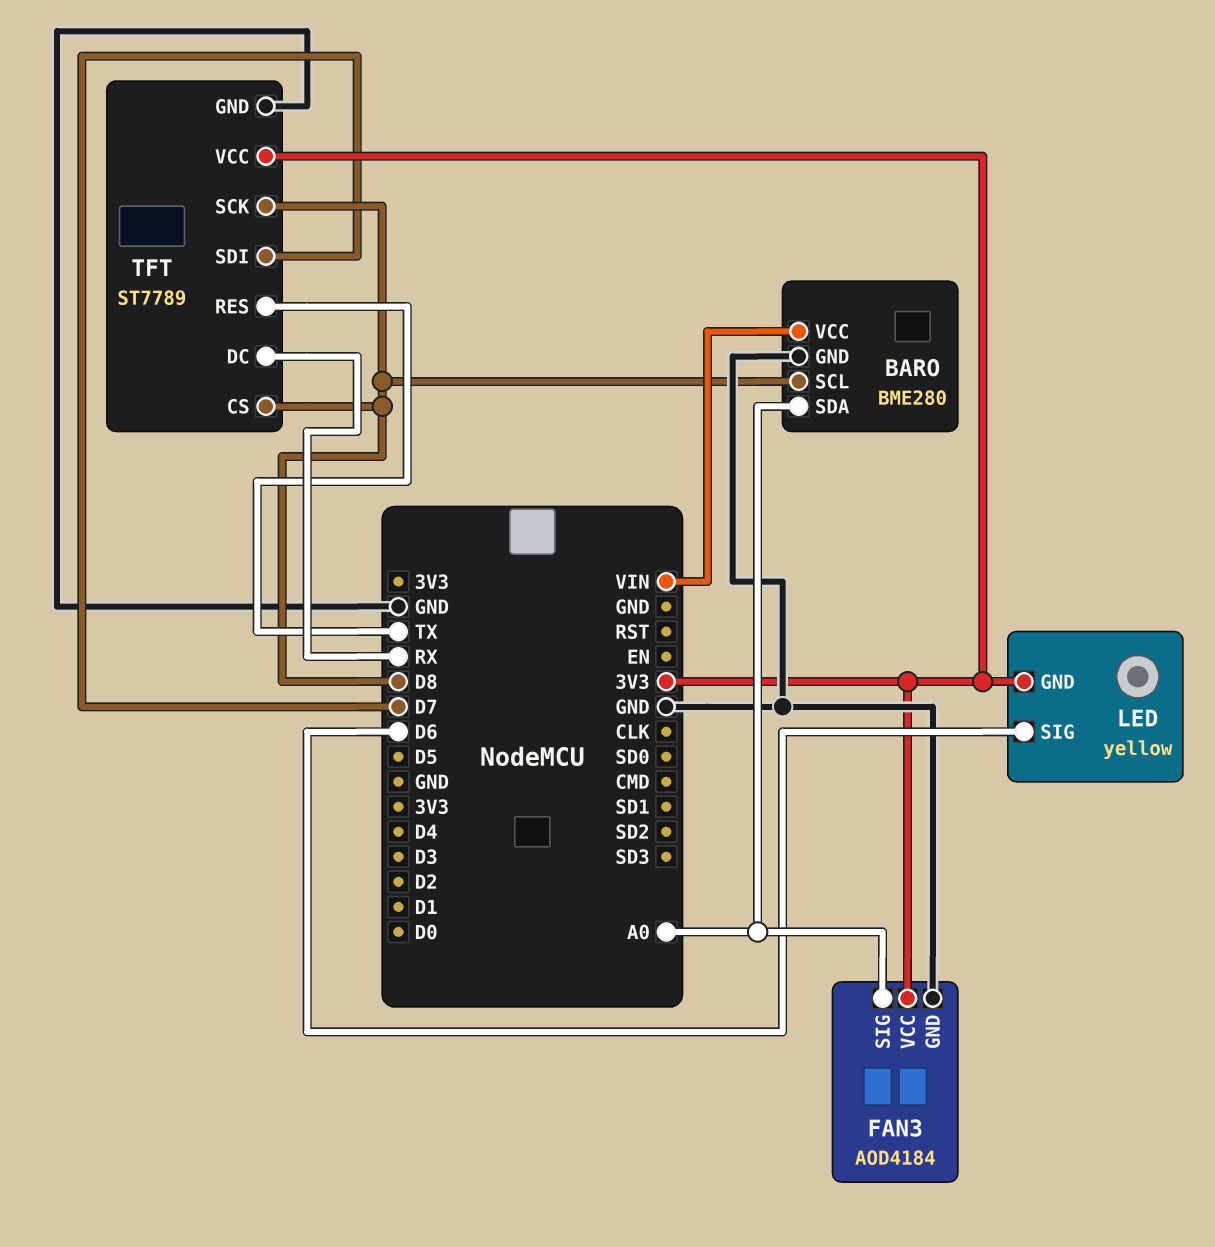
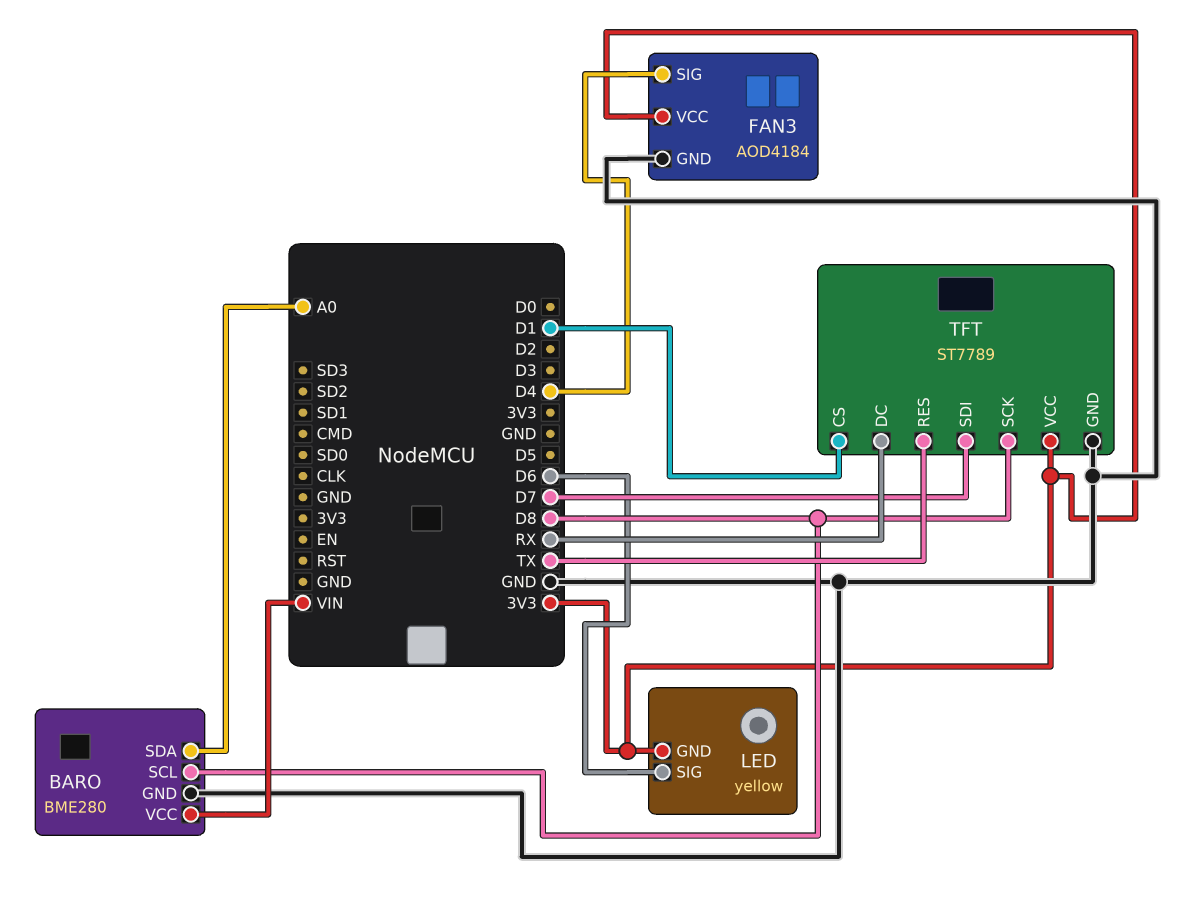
FAN3 pin SIG: A0 -> D4
TFT pin CS: D8 -> D1

